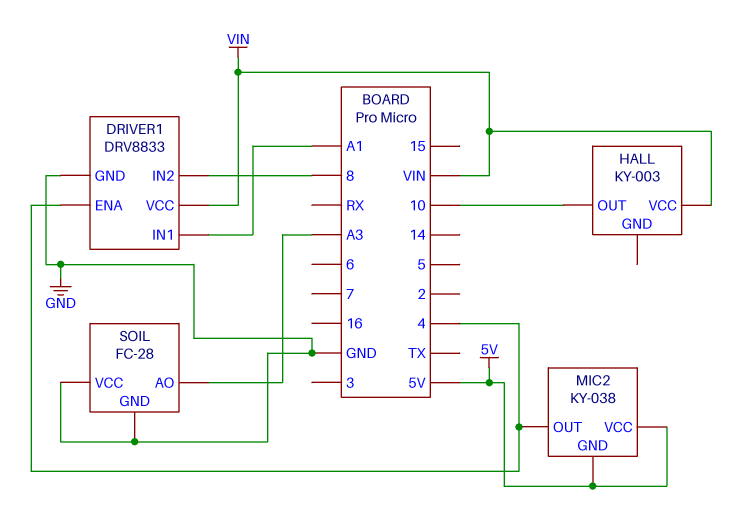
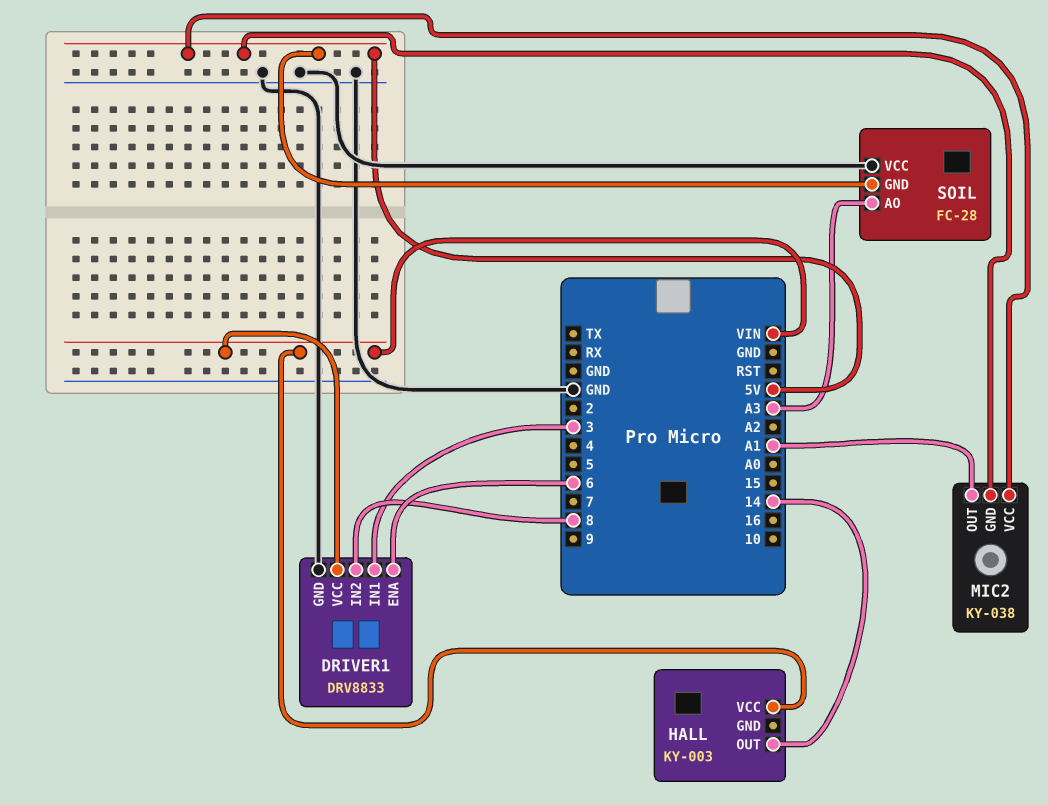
DRIVER1 pin ENA: 4 -> 6
DRIVER1 pin IN1: A1 -> 3
HALL pin OUT: 10 -> 14
MIC2 pin OUT: 4 -> A1
SOIL pin GND: GND -> 5V

